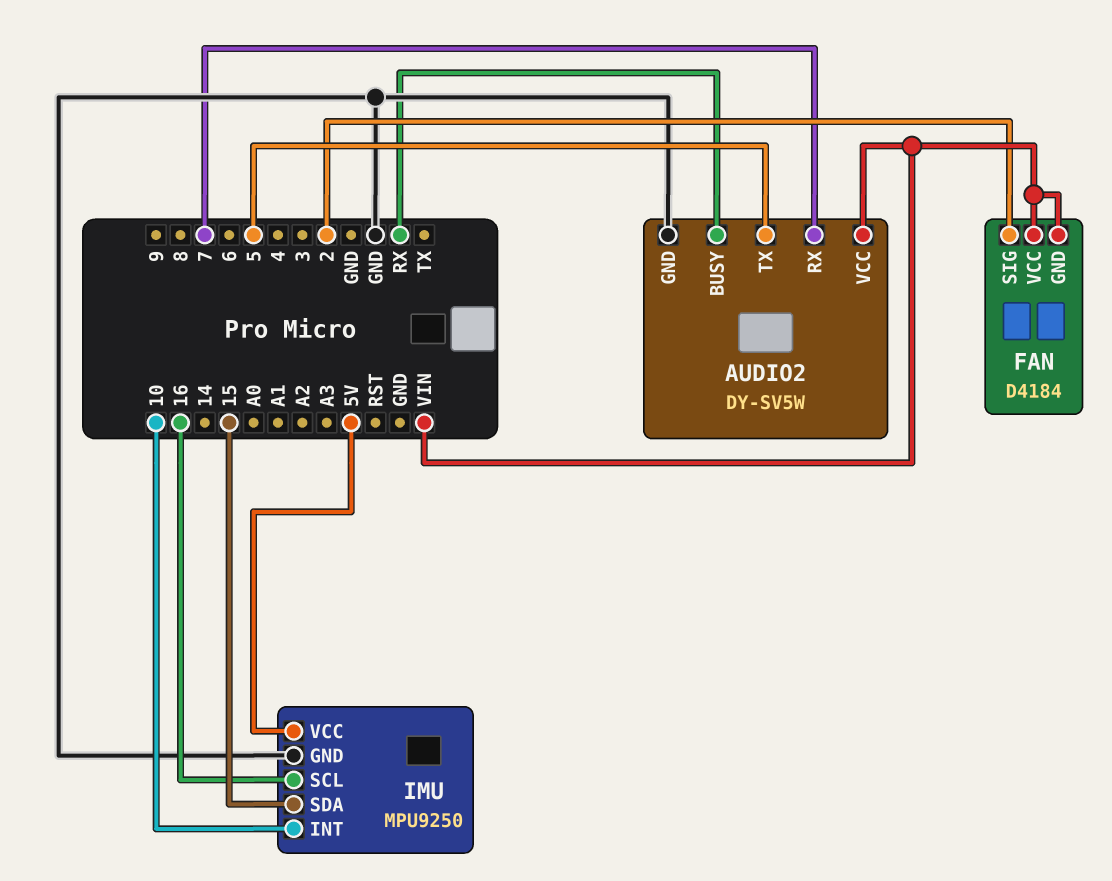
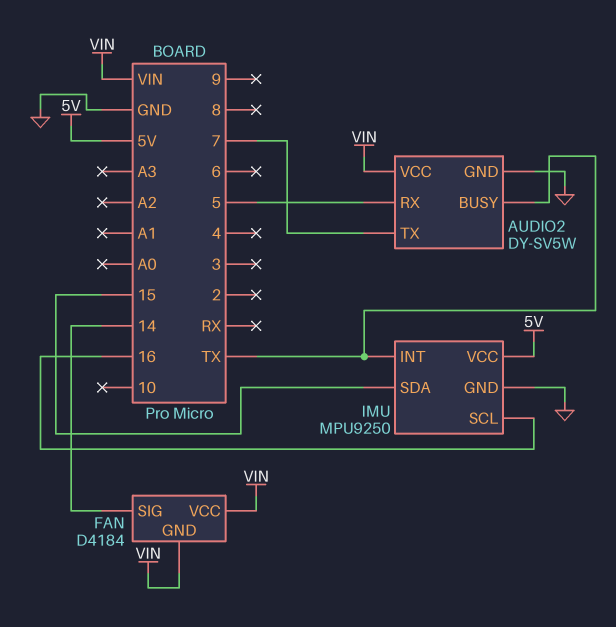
AUDIO2 pin BUSY: RX -> TX
AUDIO2 pin RX: 7 -> 5
AUDIO2 pin TX: 5 -> 7
FAN pin SIG: 2 -> 14
IMU pin INT: 10 -> TX

